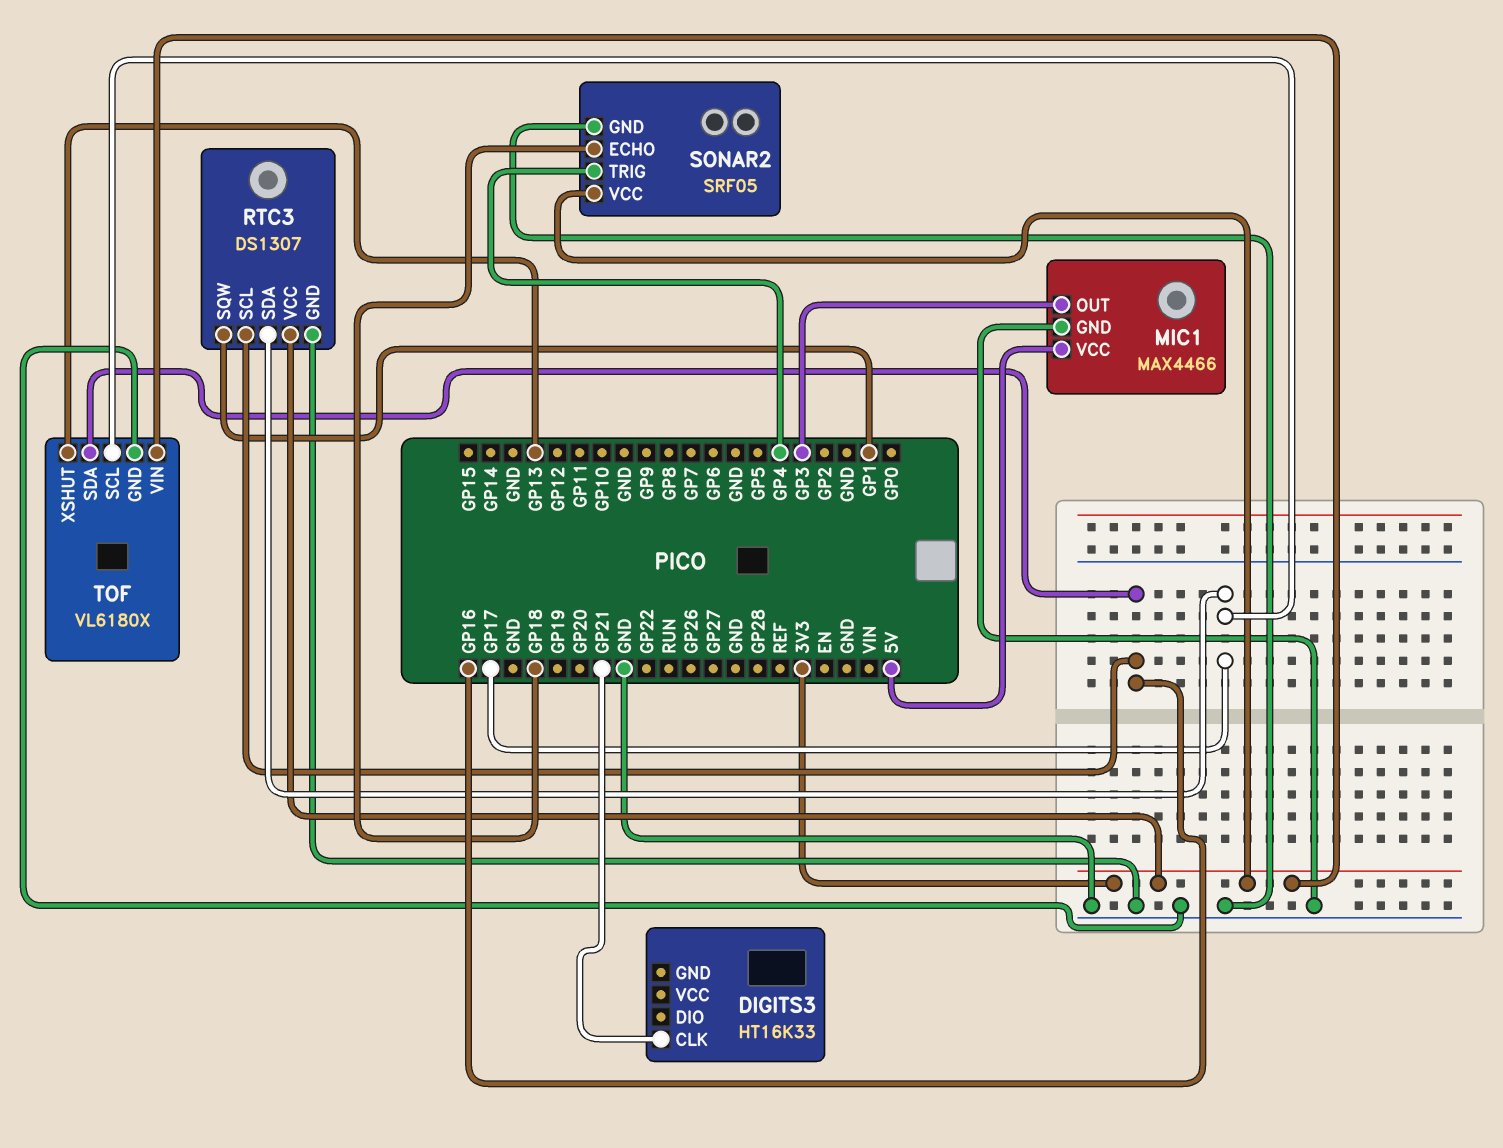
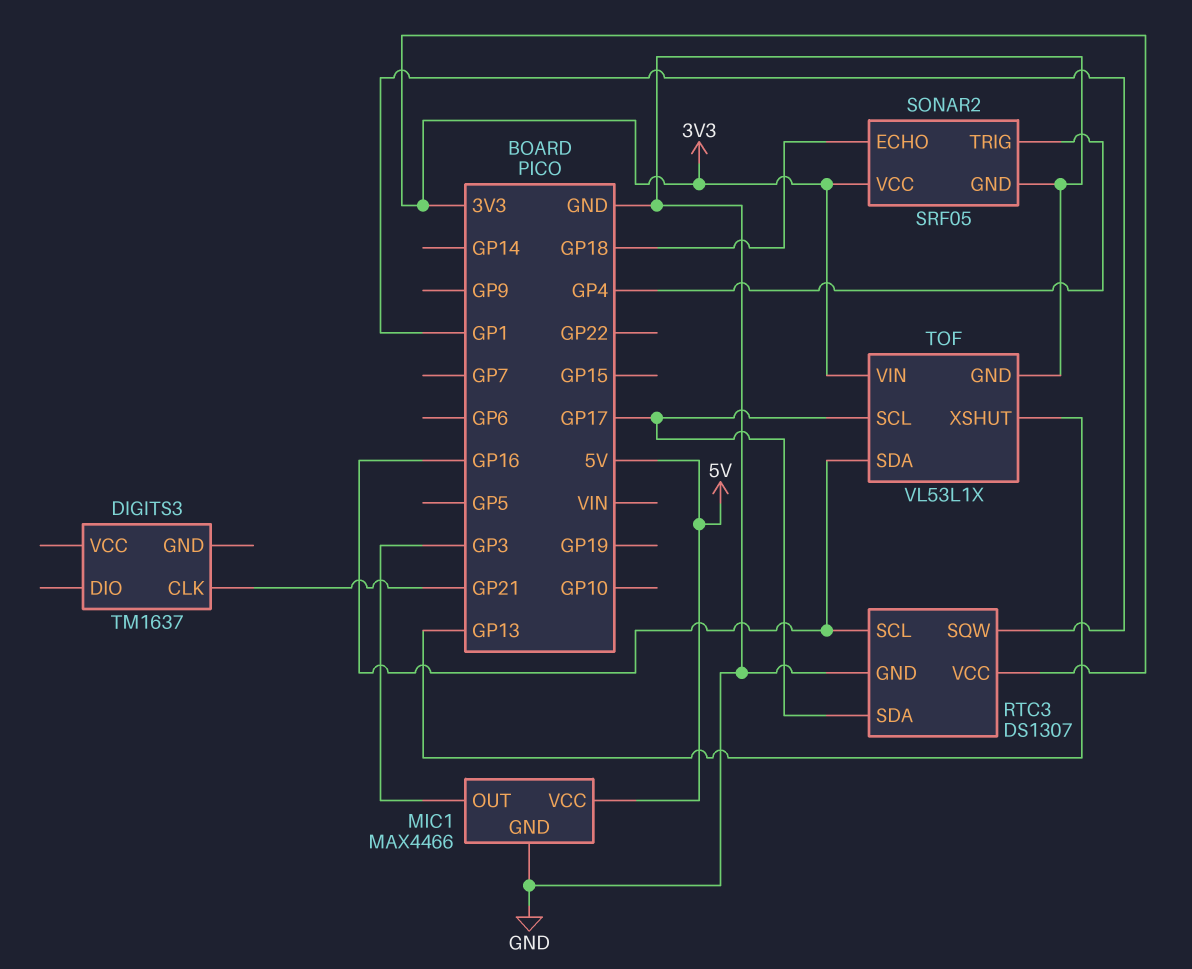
DIGITS3: HT16K33 -> TM1637
TOF: VL6180X -> VL53L1X

